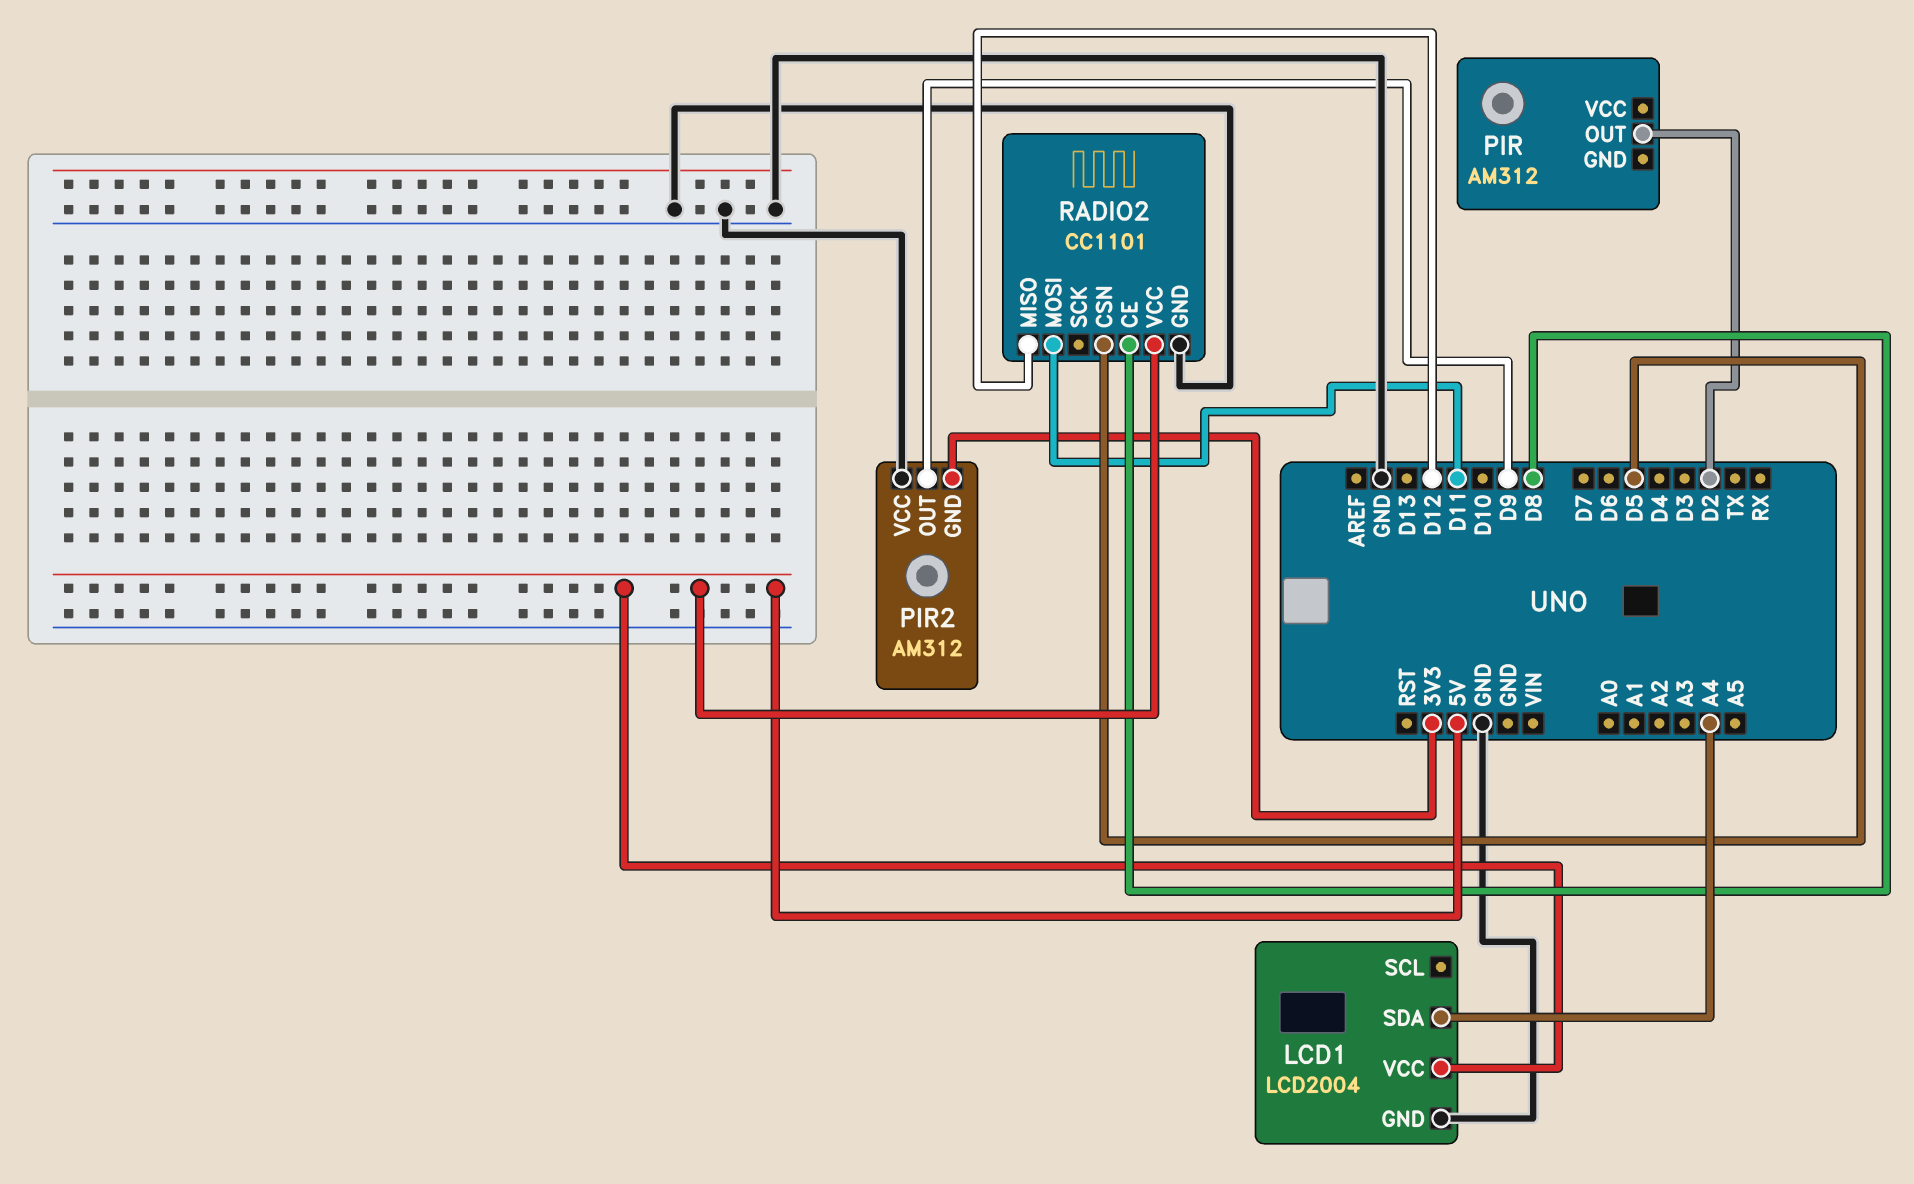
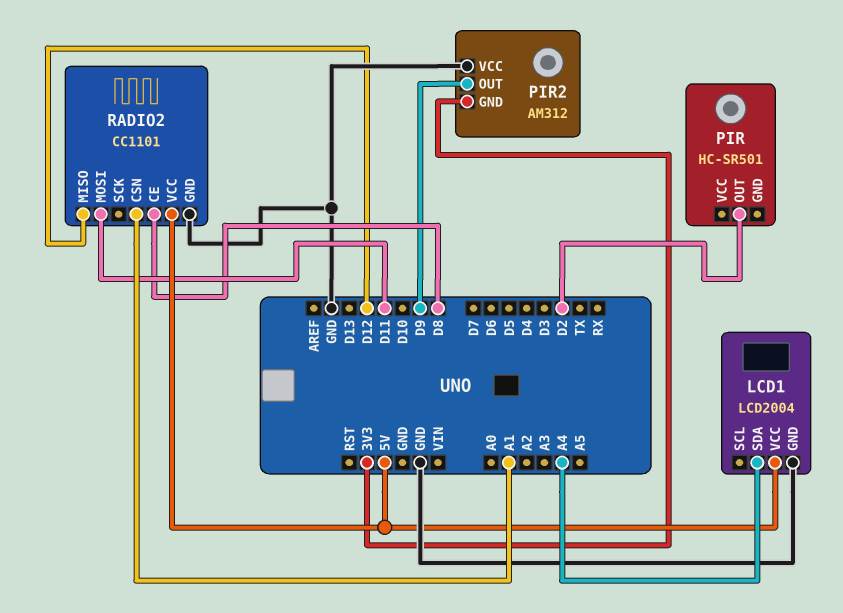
PIR: AM312 -> HC-SR501
RADIO2 pin CSN: D5 -> A1

